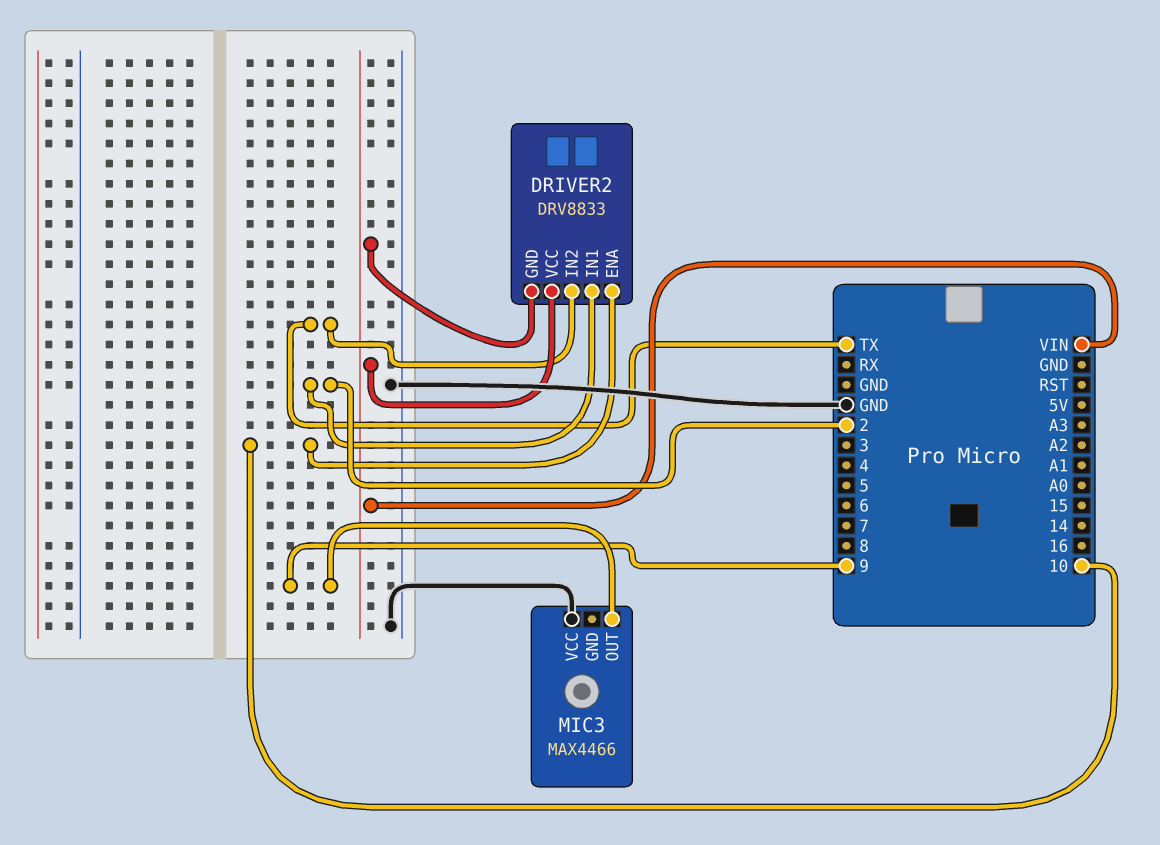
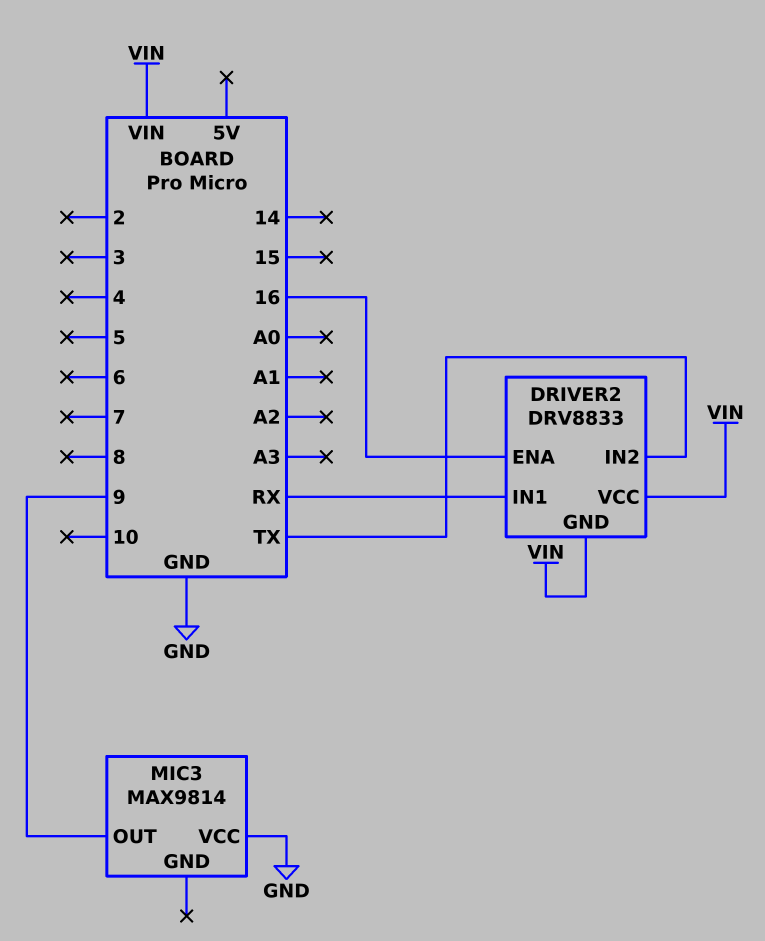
DRIVER2 pin ENA: 10 -> 16
DRIVER2 pin IN1: 2 -> RX
MIC3: MAX4466 -> MAX9814

